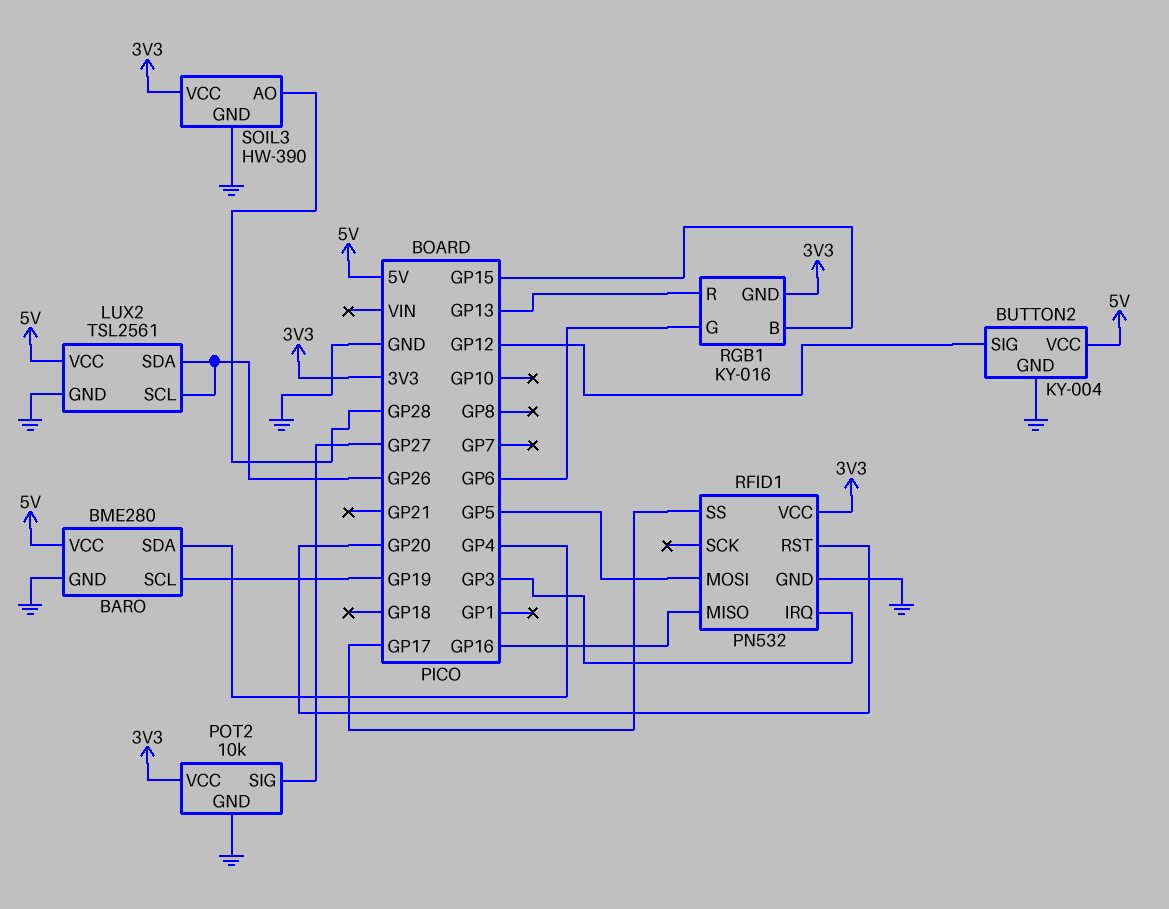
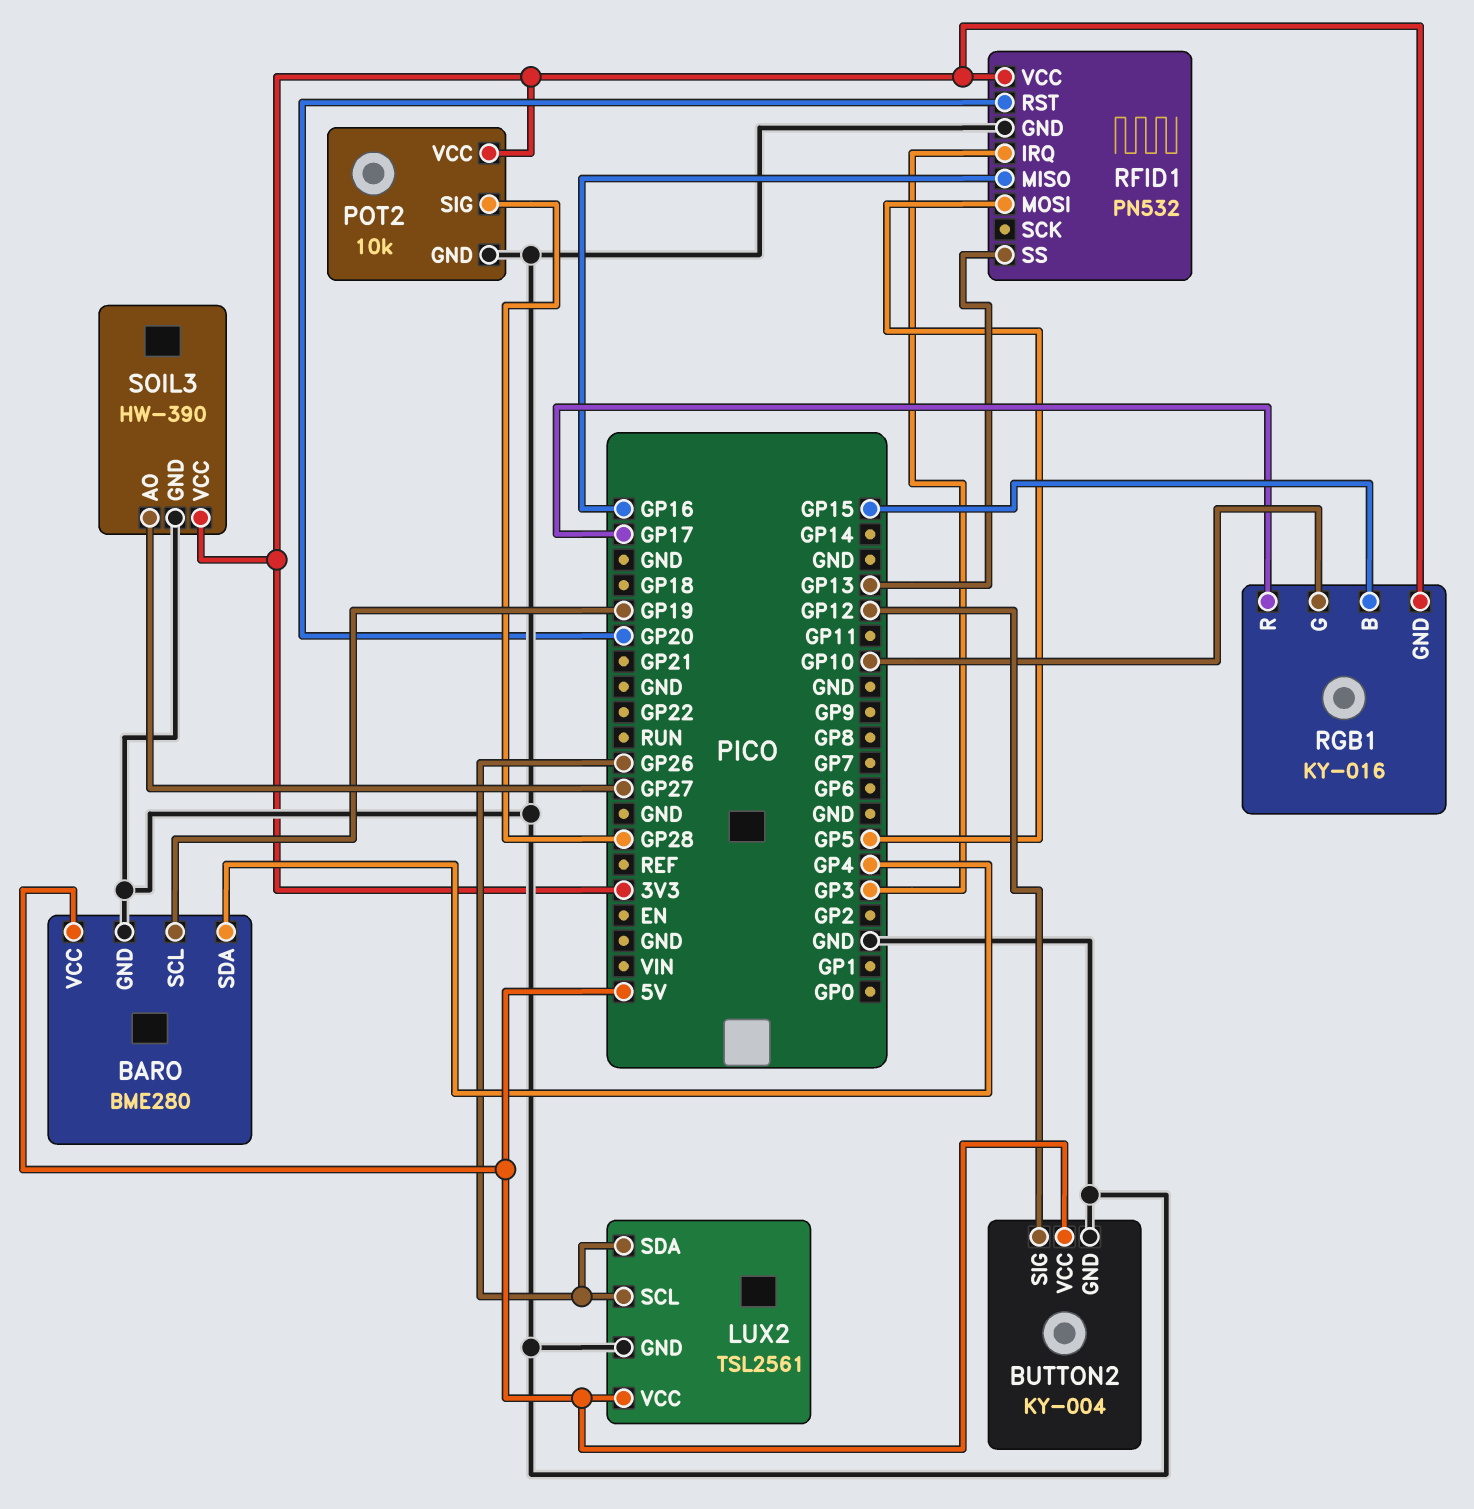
POT2 pin SIG: GP27 -> GP28
RFID1 pin SS: GP17 -> GP13
RGB1 pin G: GP6 -> GP10
RGB1 pin R: GP13 -> GP17
SOIL3 pin AO: GP28 -> GP27

